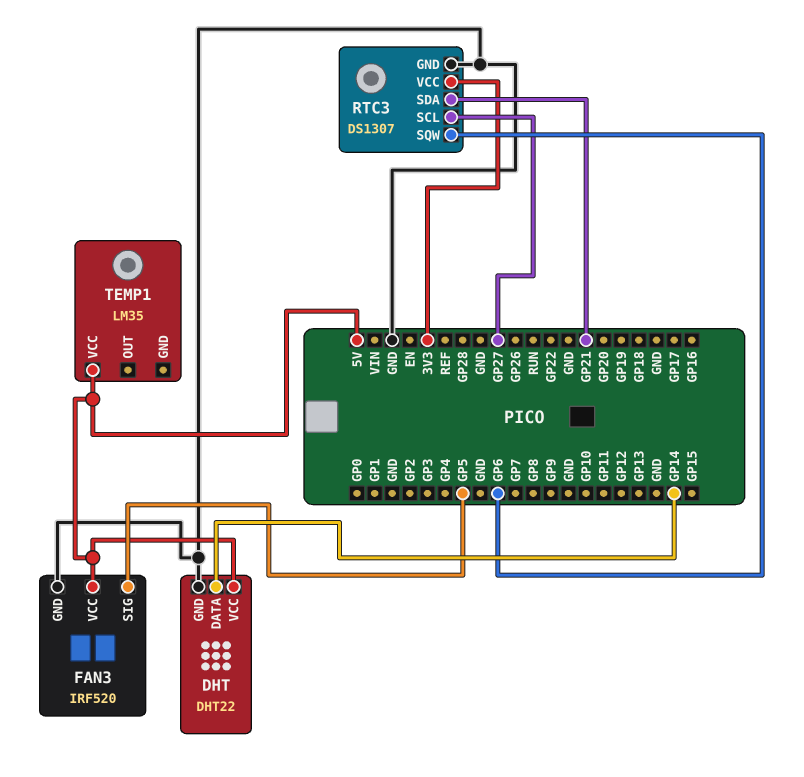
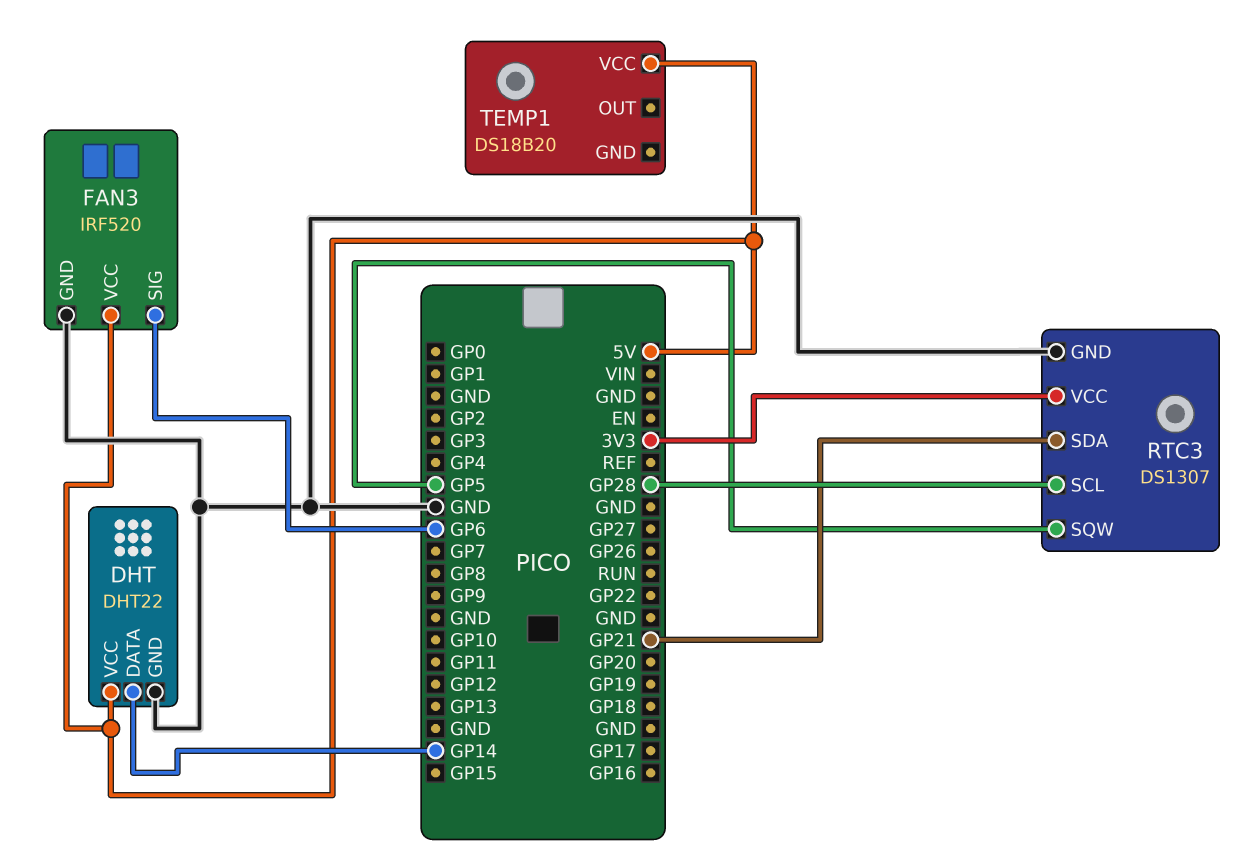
FAN3 pin SIG: GP5 -> GP6
RTC3 pin SCL: GP27 -> GP28
RTC3 pin SQW: GP6 -> GP5
TEMP1: LM35 -> DS18B20

